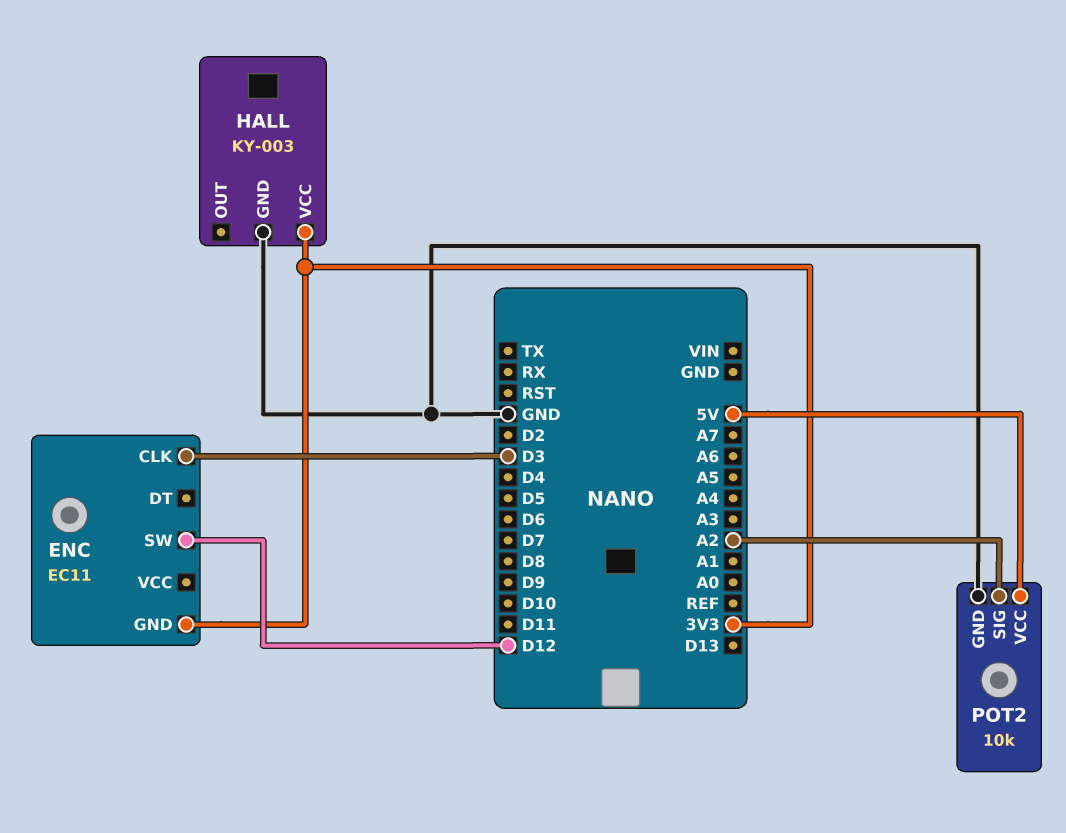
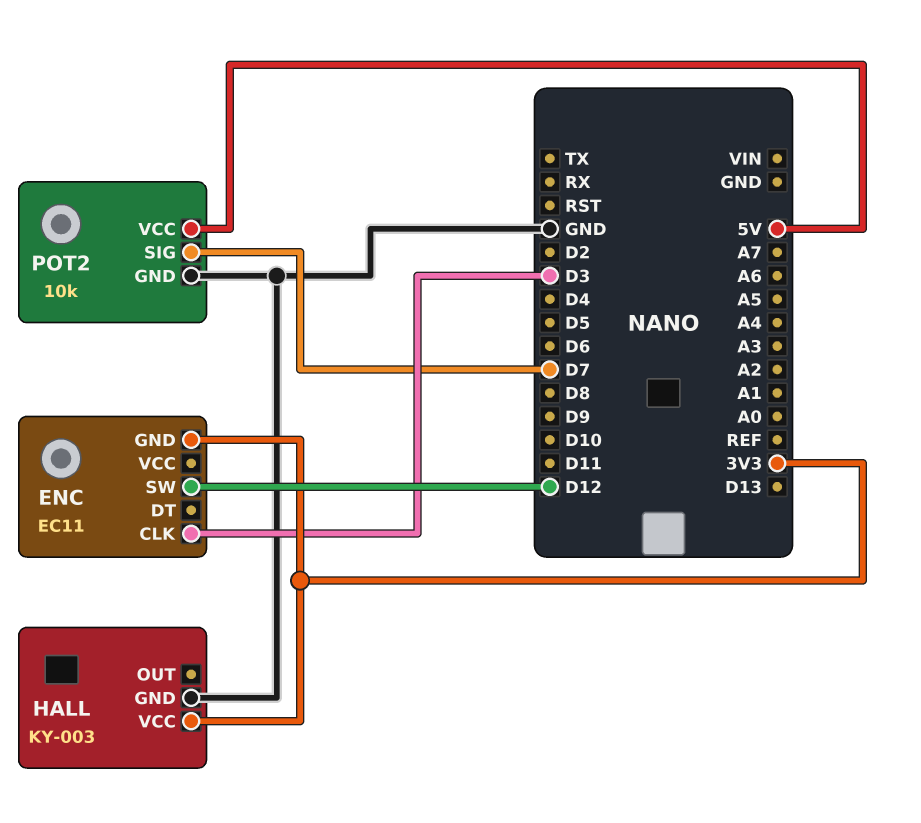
POT2 pin SIG: A2 -> D7

